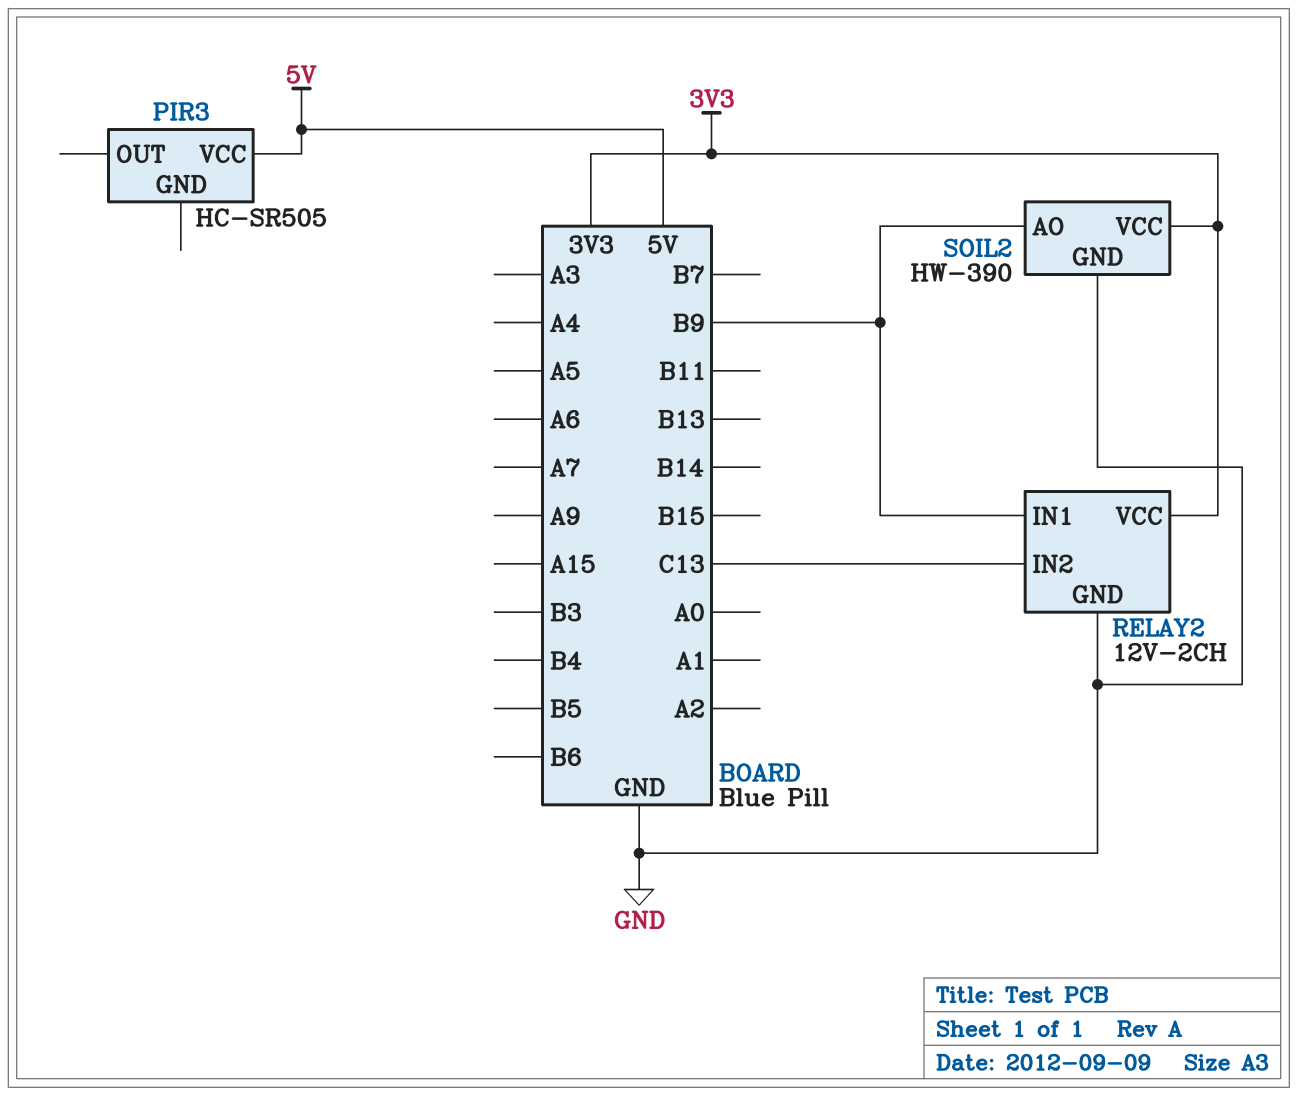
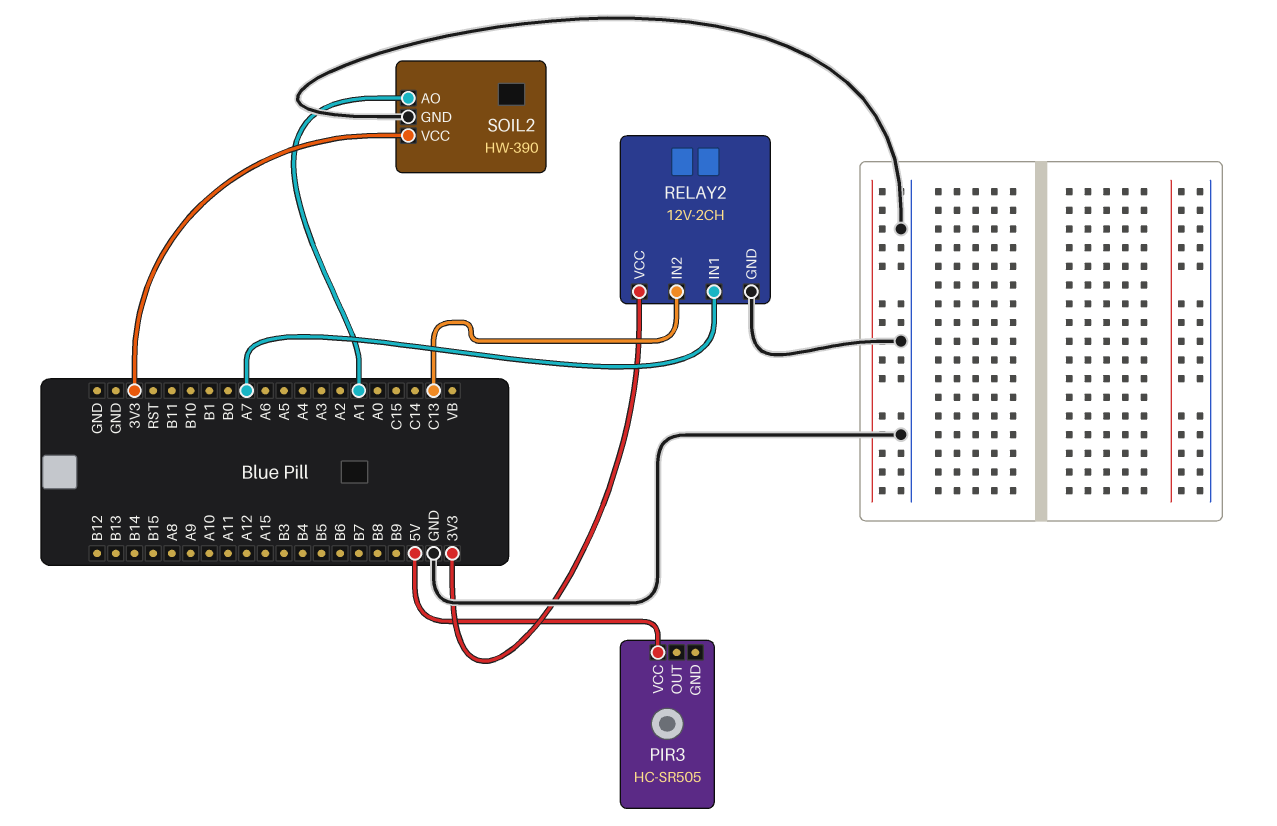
RELAY2 pin IN1: B9 -> A7
SOIL2 pin AO: B9 -> A1

